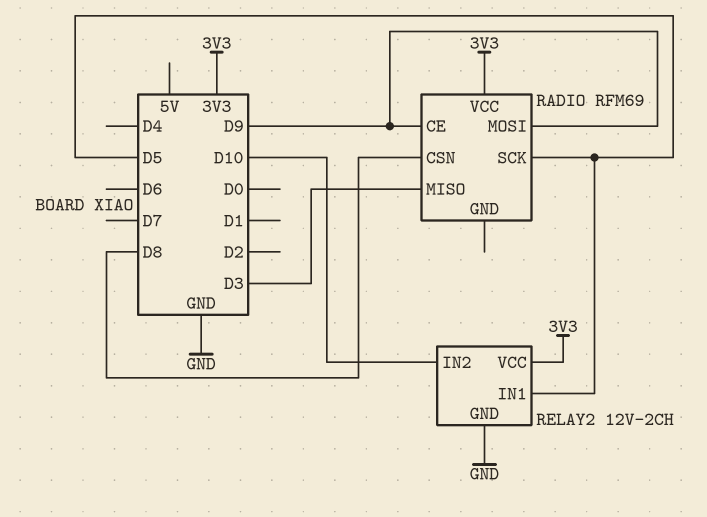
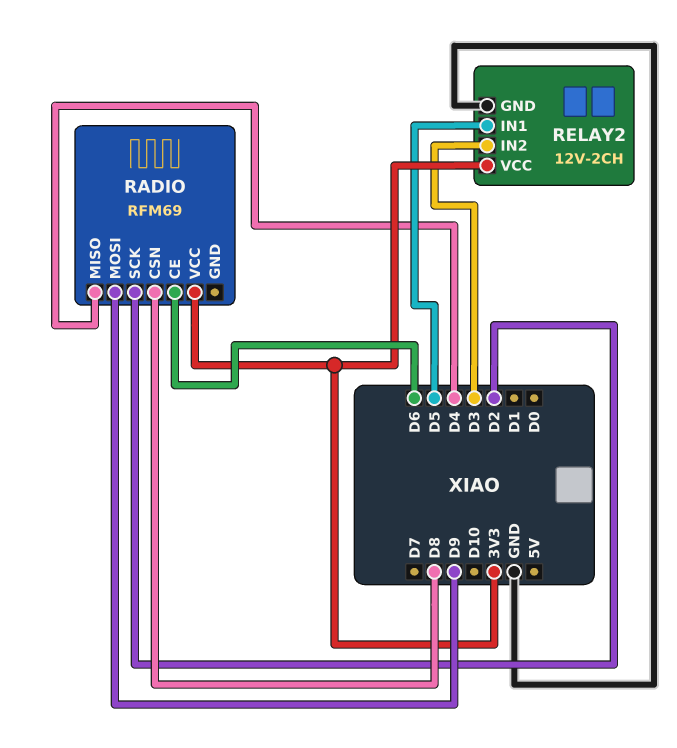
RADIO pin CE: D9 -> D6
RADIO pin MISO: D3 -> D4
RADIO pin SCK: D5 -> D2
RELAY2 pin IN2: D10 -> D3

